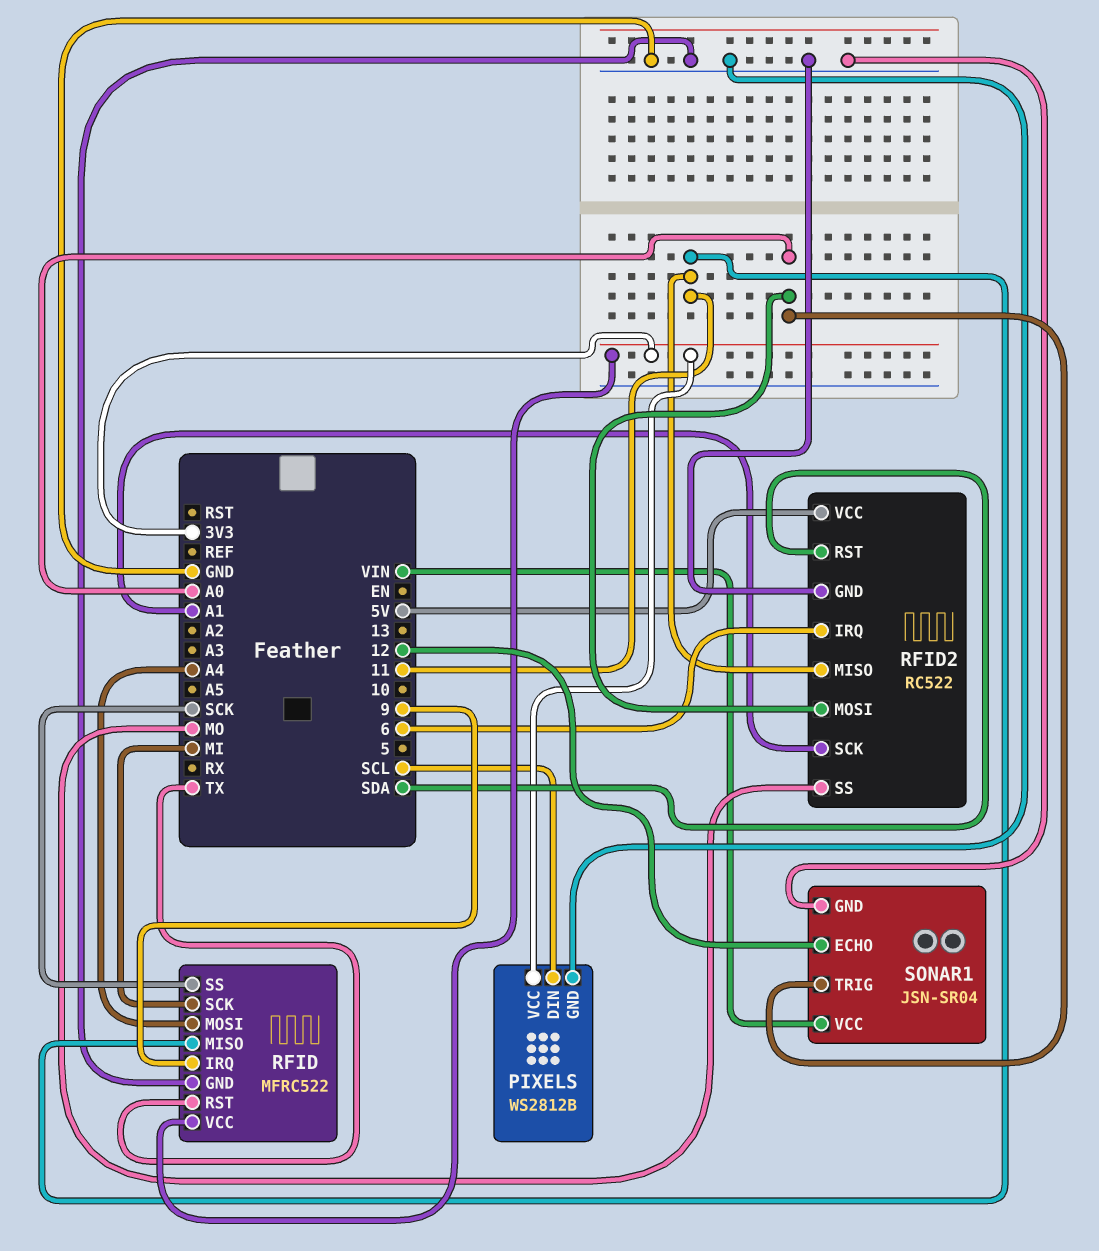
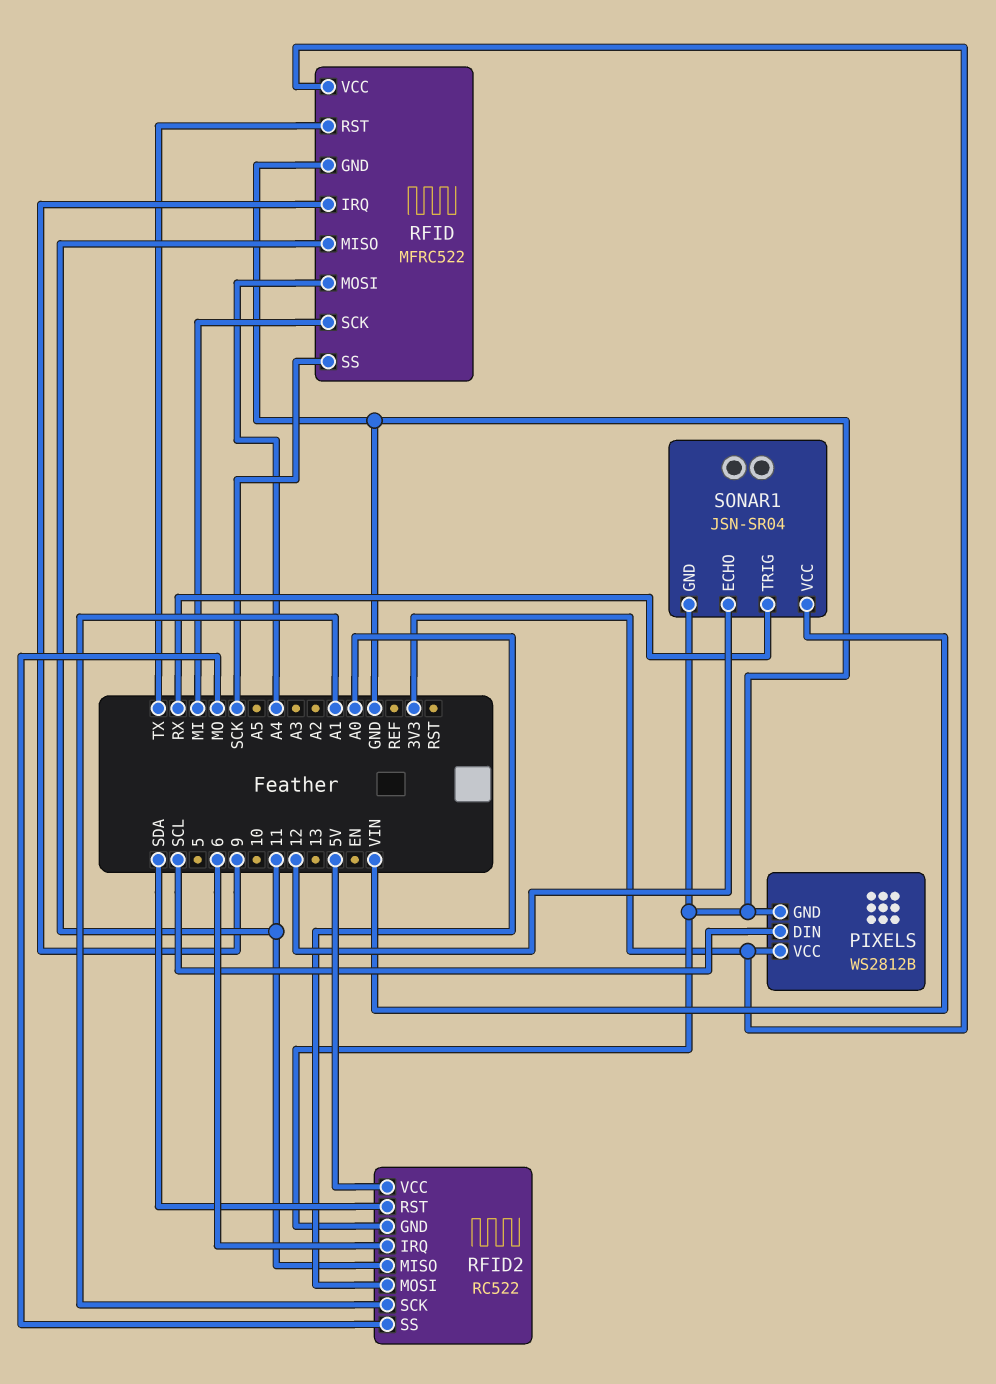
SONAR1 pin TRIG: A0 -> RX

